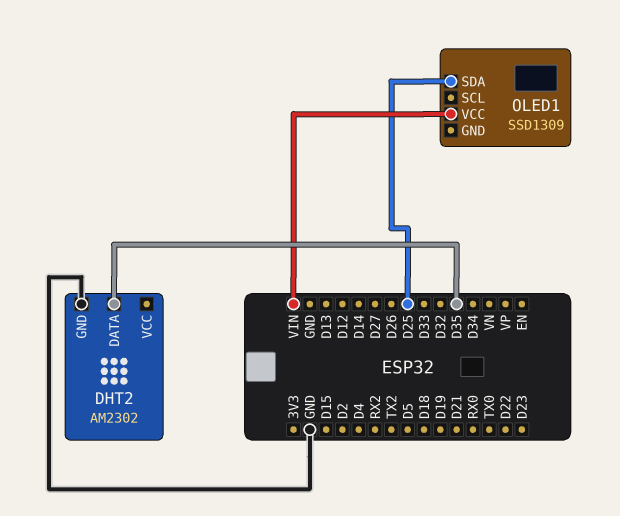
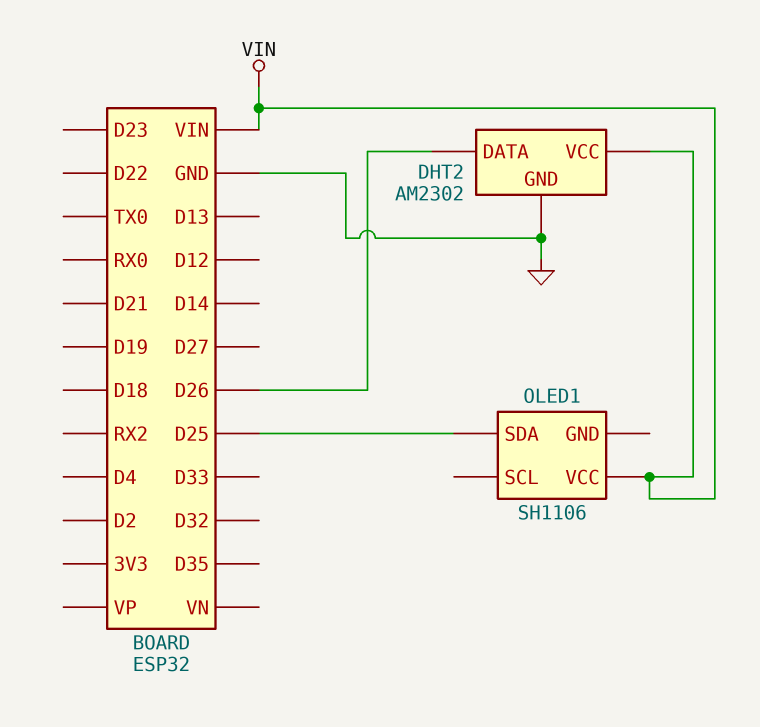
DHT2 pin DATA: D35 -> D26
DHT2 pin VCC: none -> VIN
OLED1: SSD1309 -> SH1106

